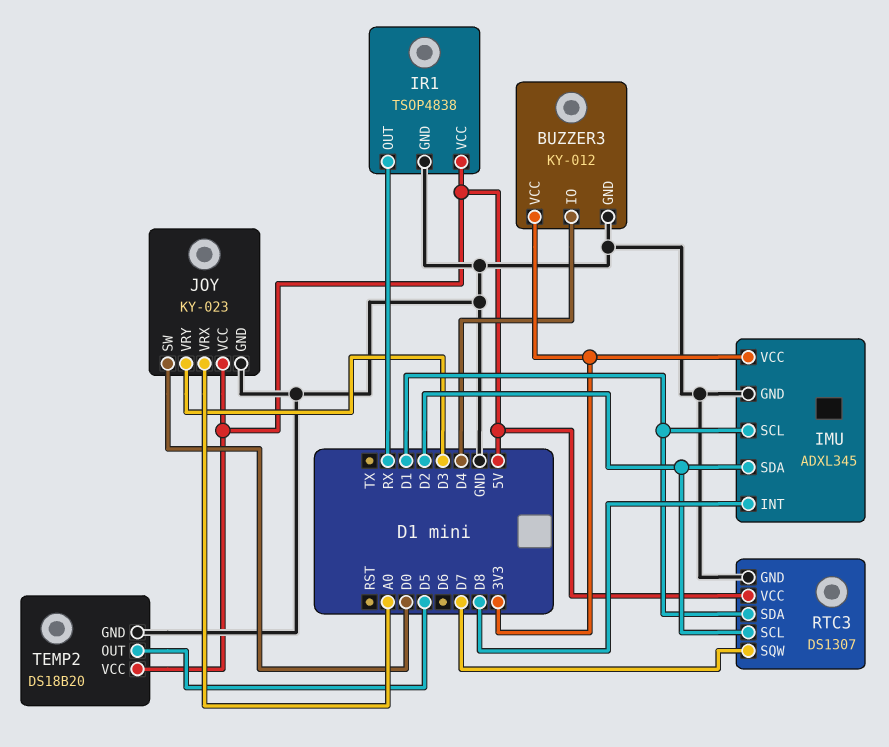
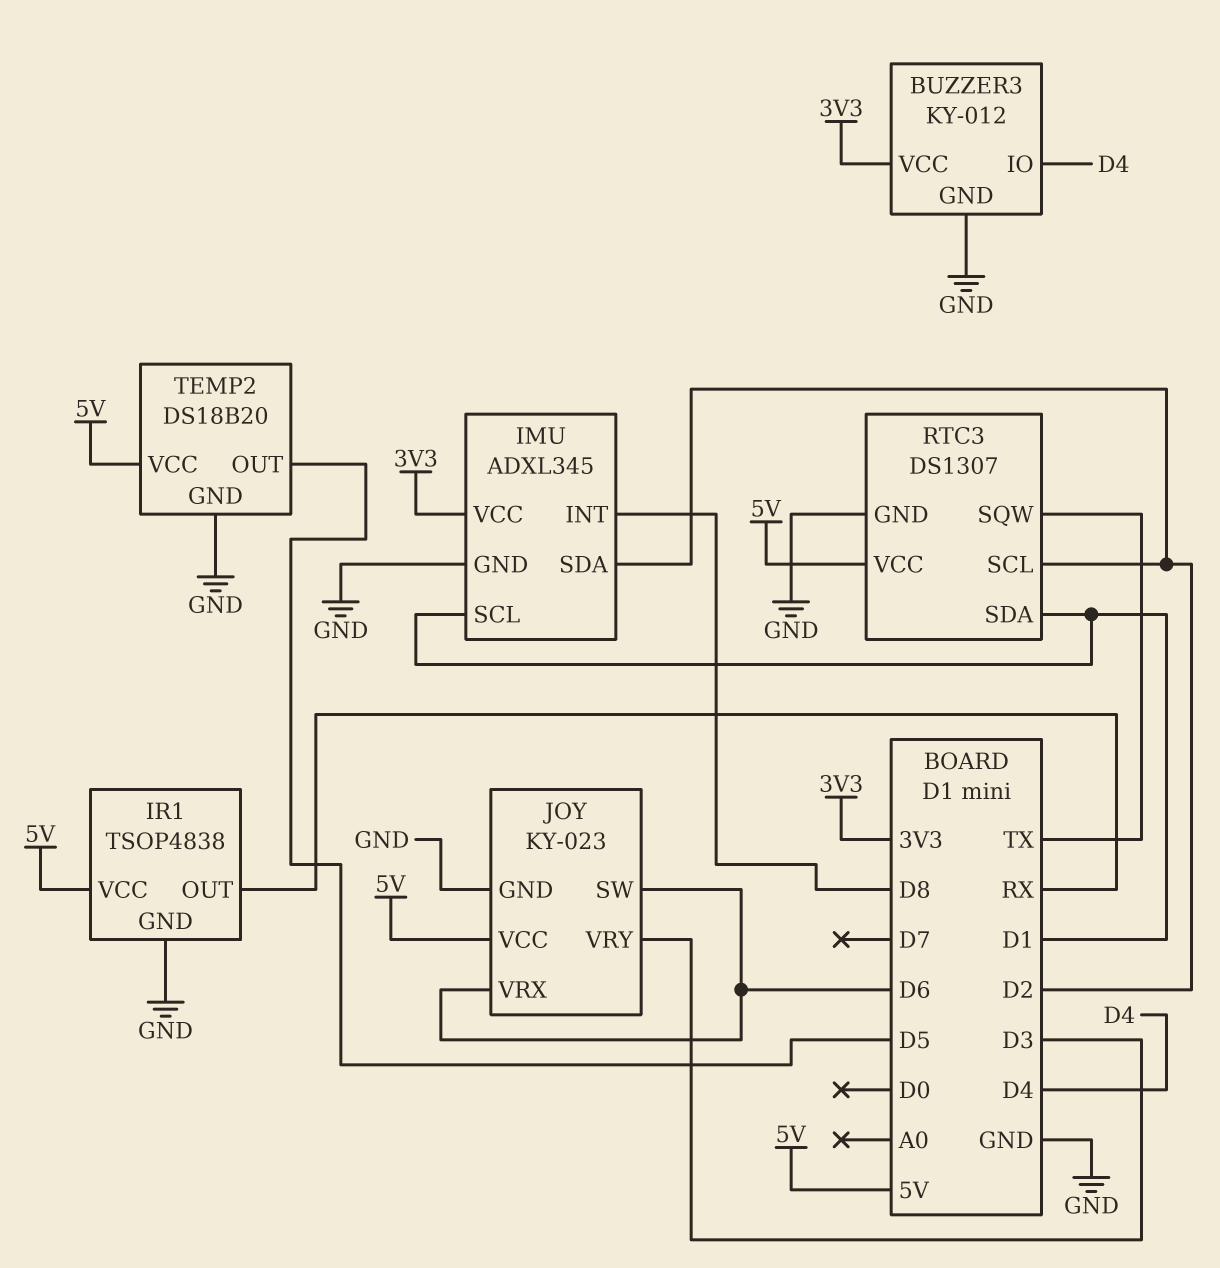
JOY pin SW: D0 -> D6
JOY pin VRX: A0 -> D6
RTC3 pin SQW: D7 -> TX

